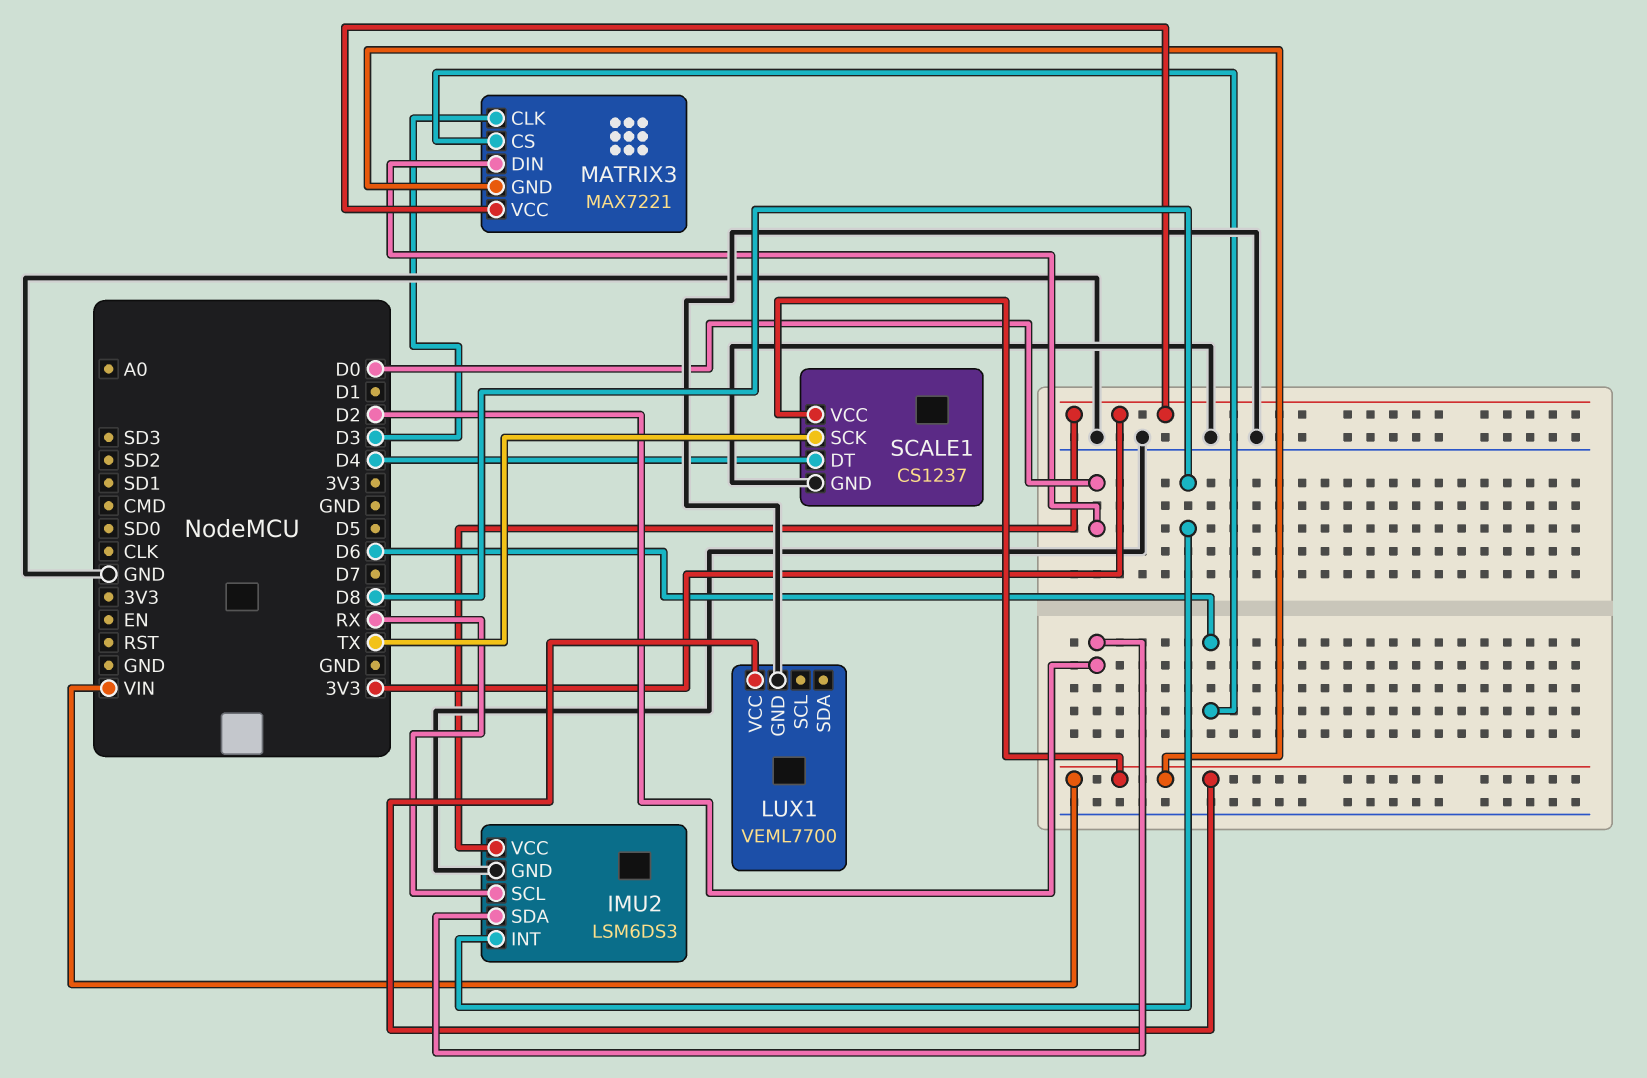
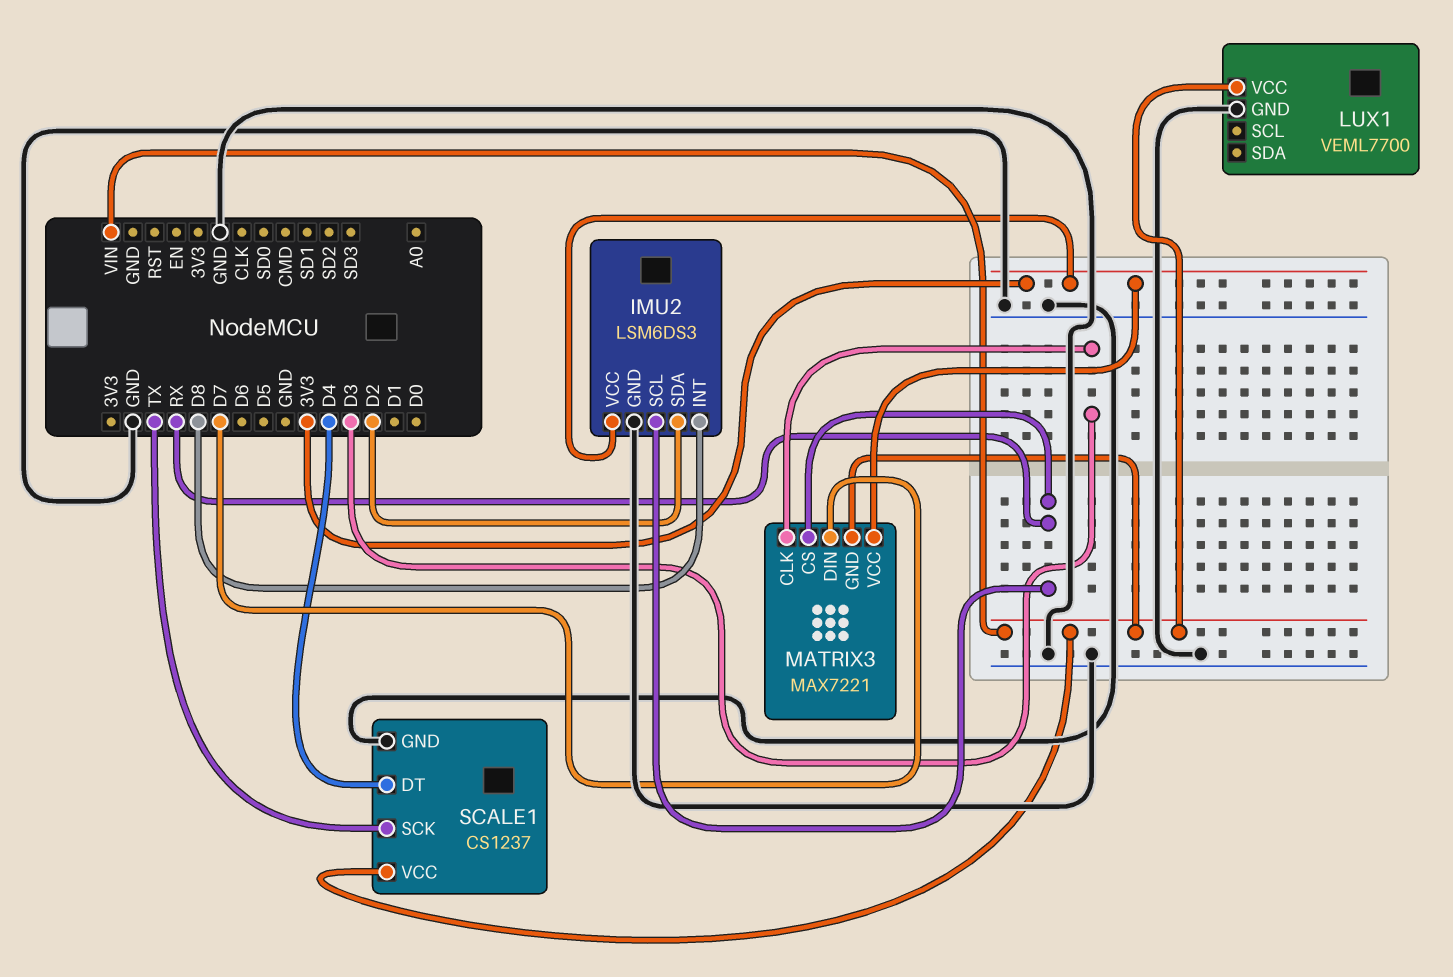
MATRIX3 pin CS: D6 -> RX
MATRIX3 pin DIN: D0 -> D7

